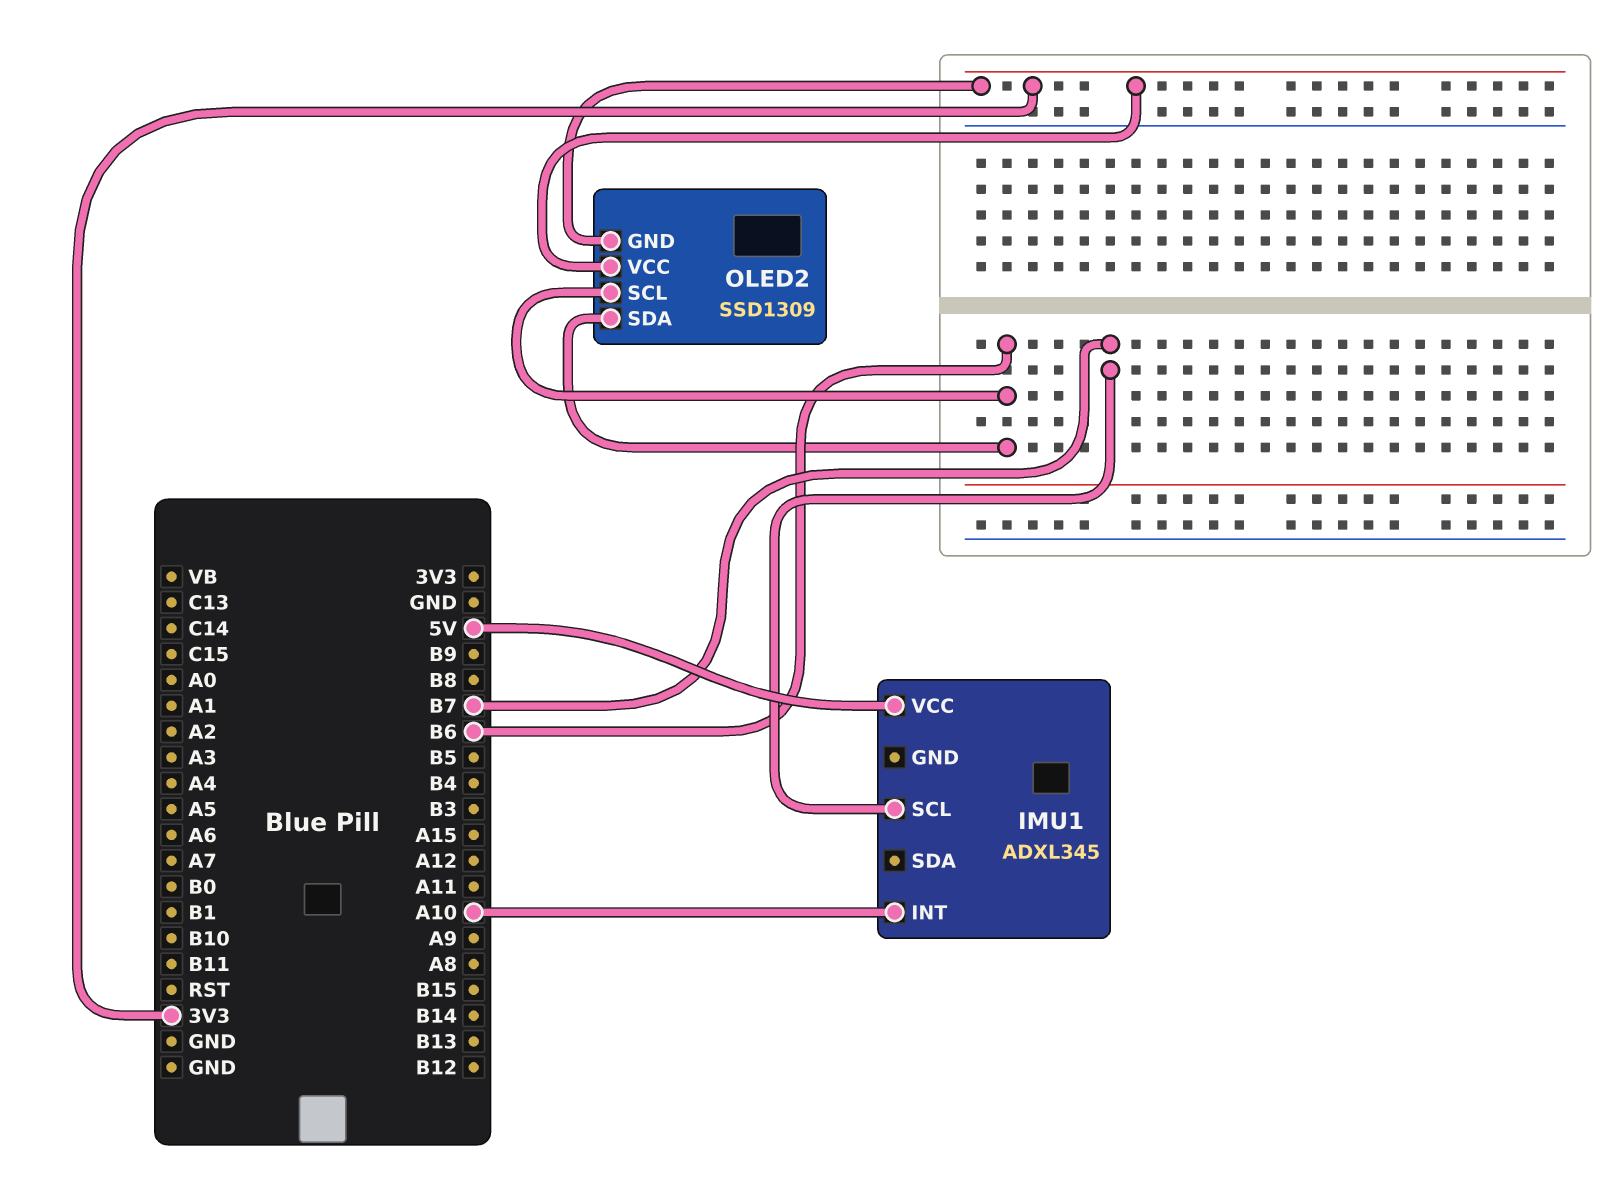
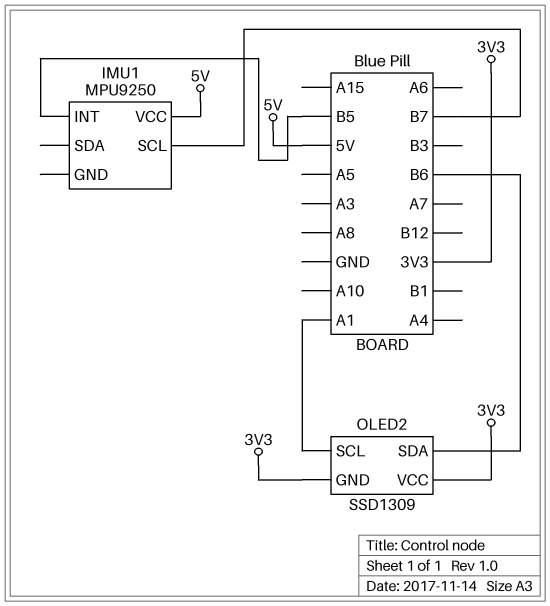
IMU1: ADXL345 -> MPU9250
IMU1 pin INT: A10 -> B5
OLED2 pin SCL: B6 -> A1

